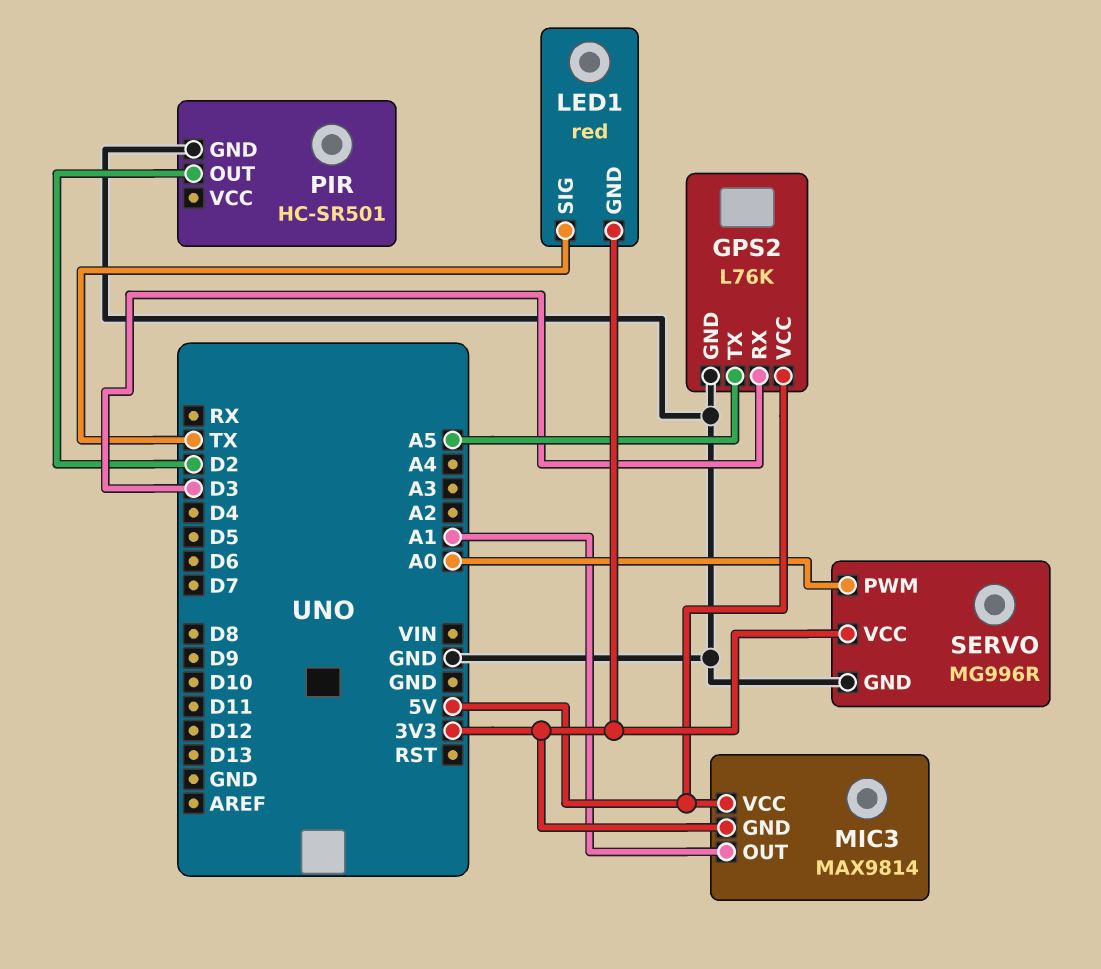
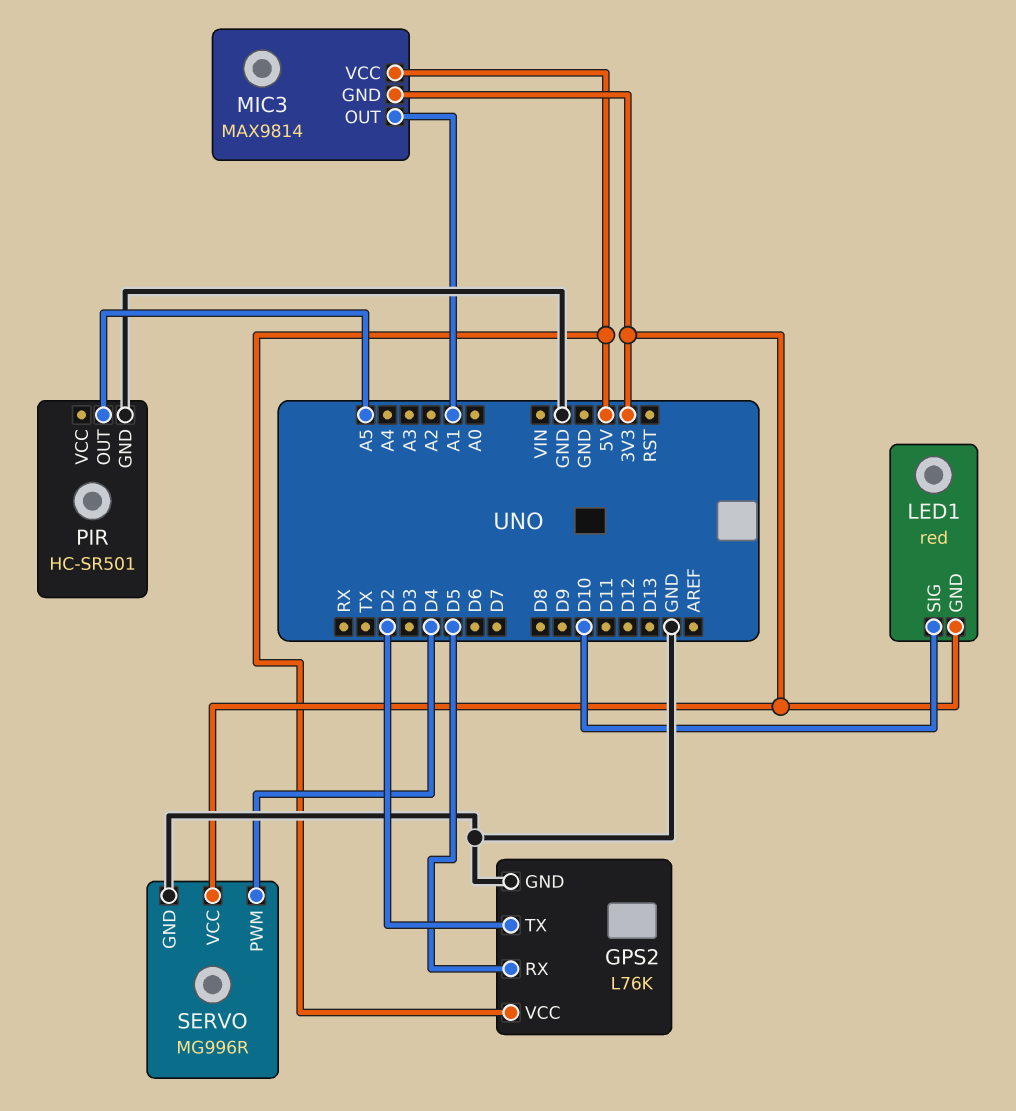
GPS2 pin RX: D3 -> D5
GPS2 pin TX: A5 -> D2
LED1 pin SIG: TX -> D10
PIR pin OUT: D2 -> A5
SERVO pin PWM: A0 -> D4

